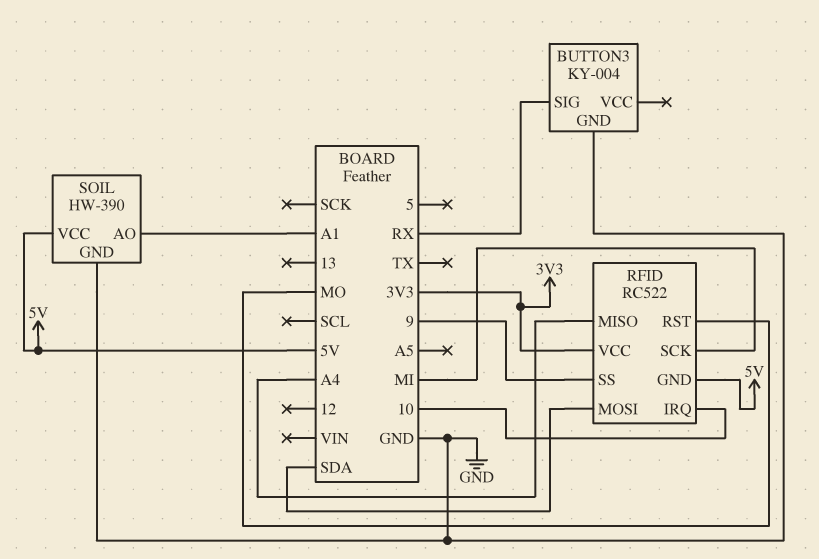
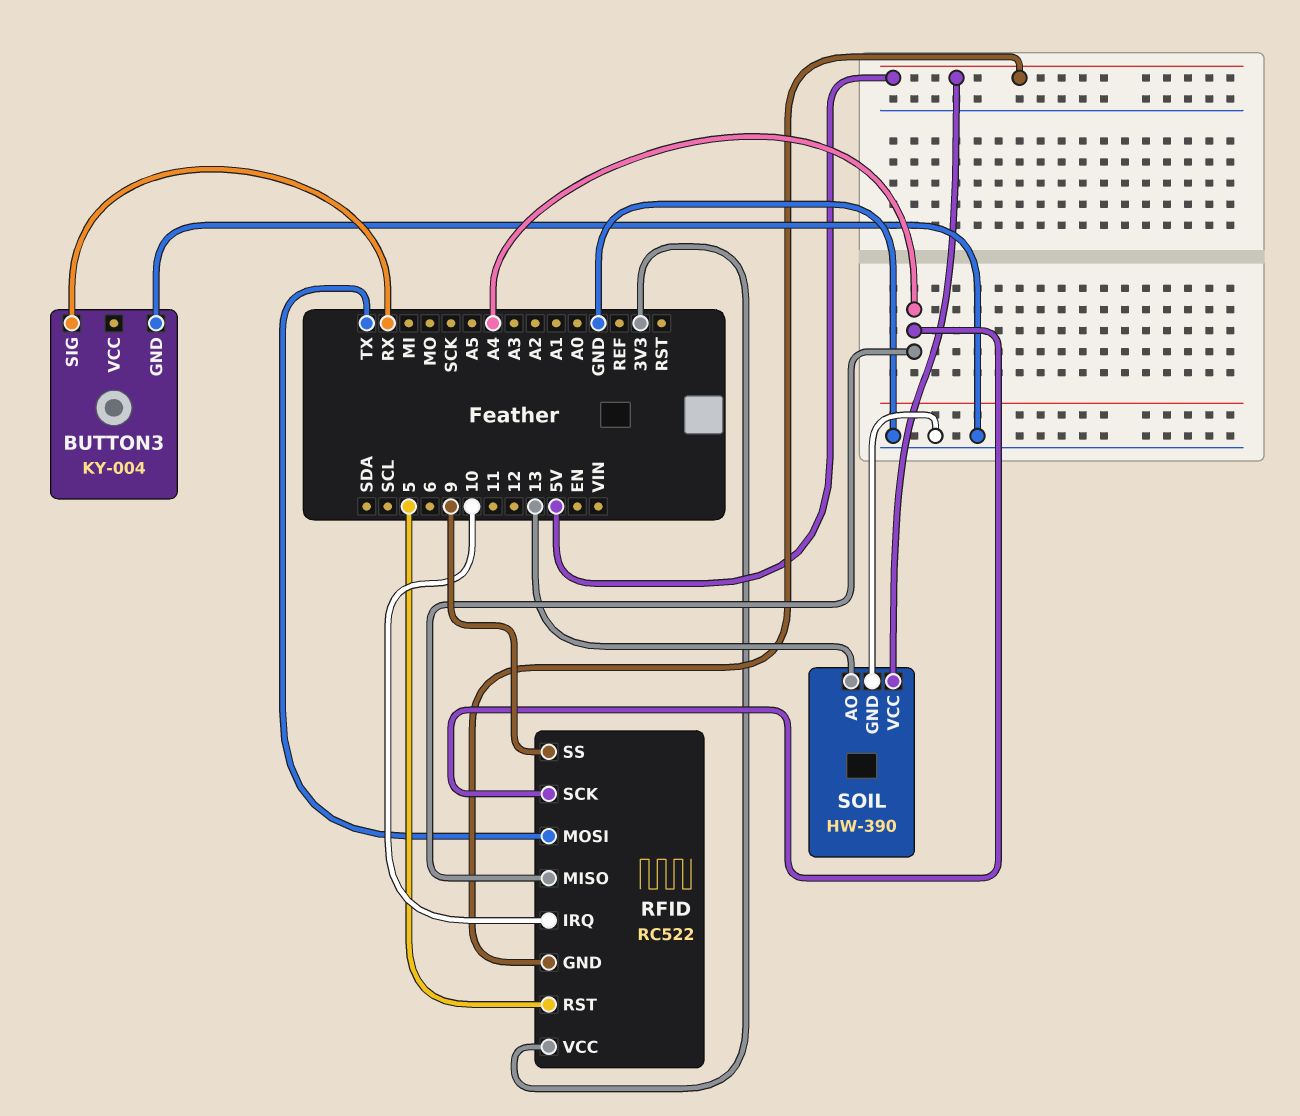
RFID pin MOSI: SDA -> TX
RFID pin RST: MO -> 5
RFID pin SCK: MI -> A4
SOIL pin AO: A1 -> 13

